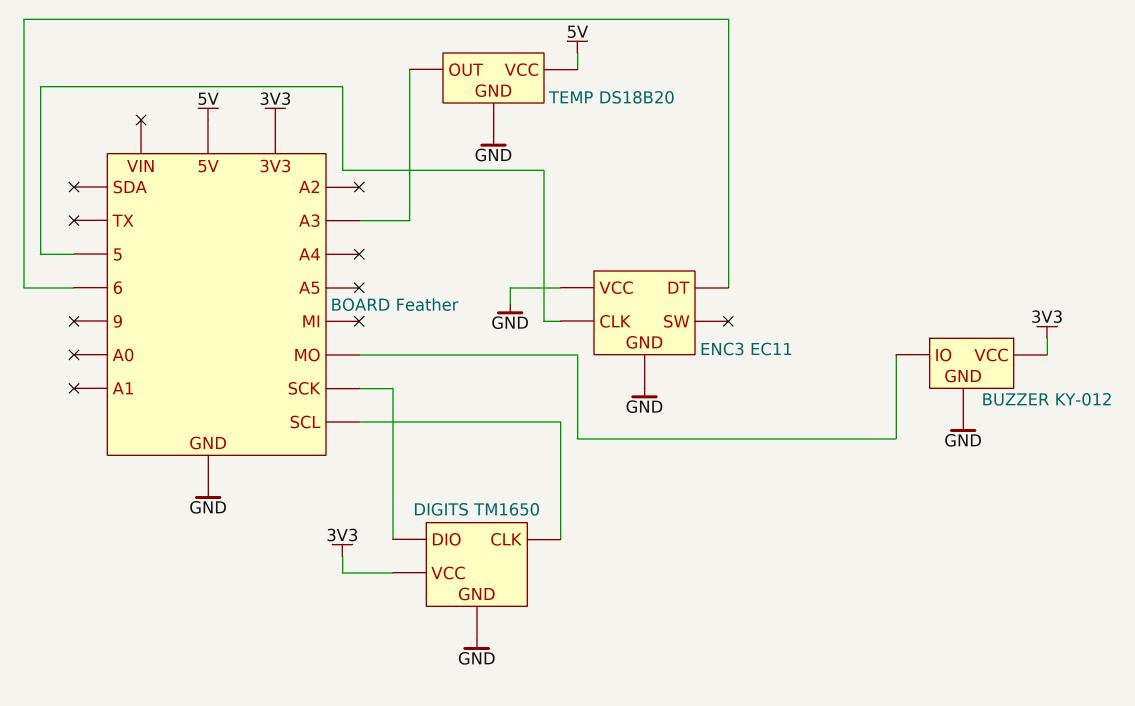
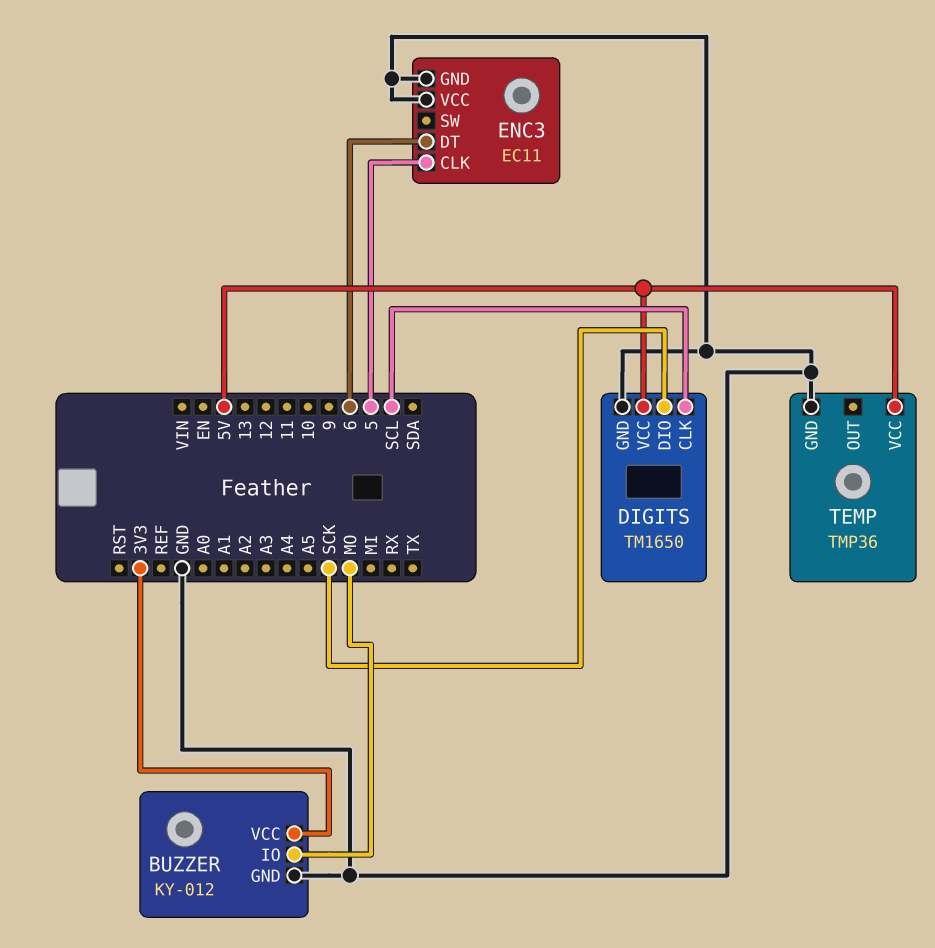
DIGITS pin VCC: 3V3 -> 5V
TEMP: DS18B20 -> TMP36
TEMP pin OUT: A3 -> none

